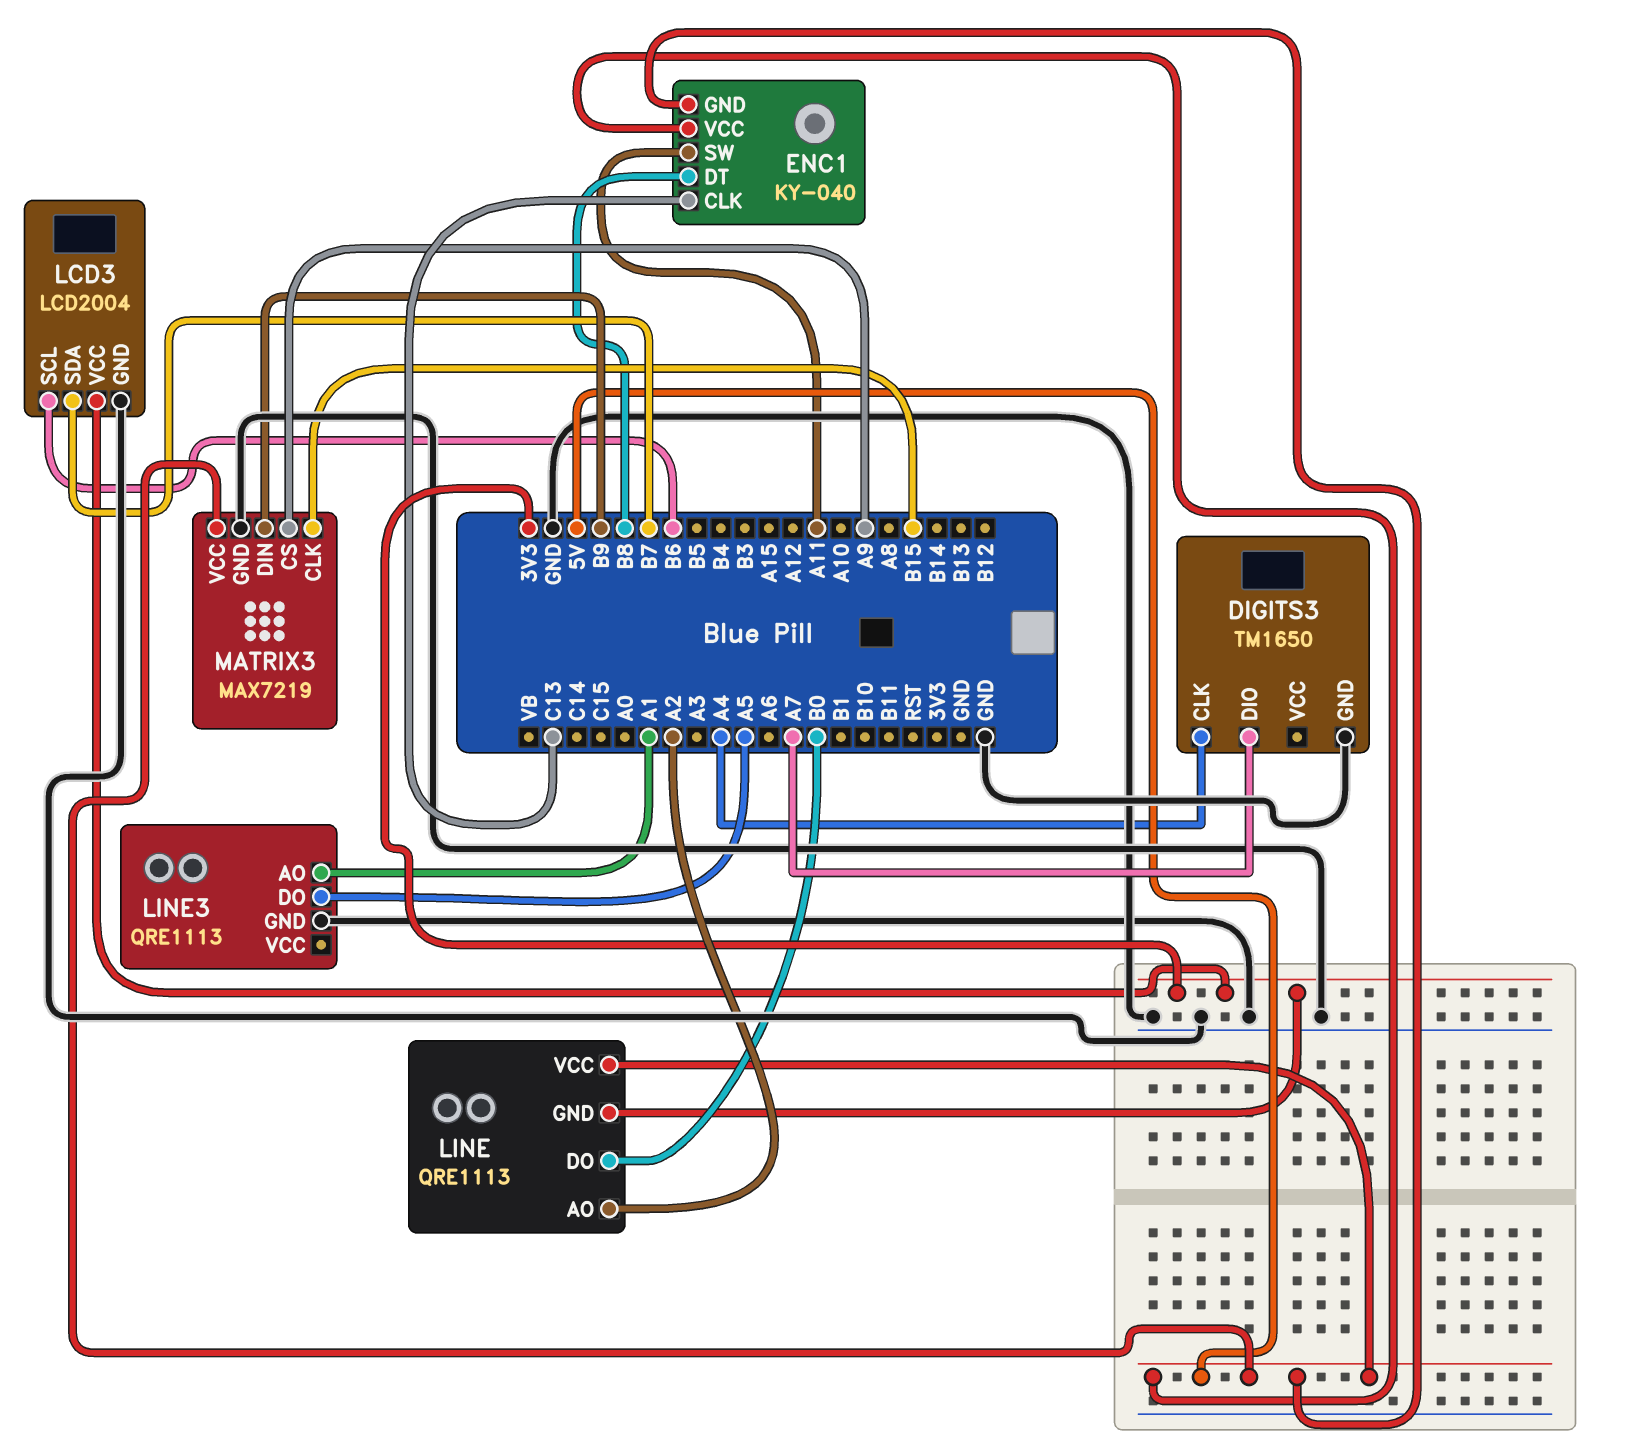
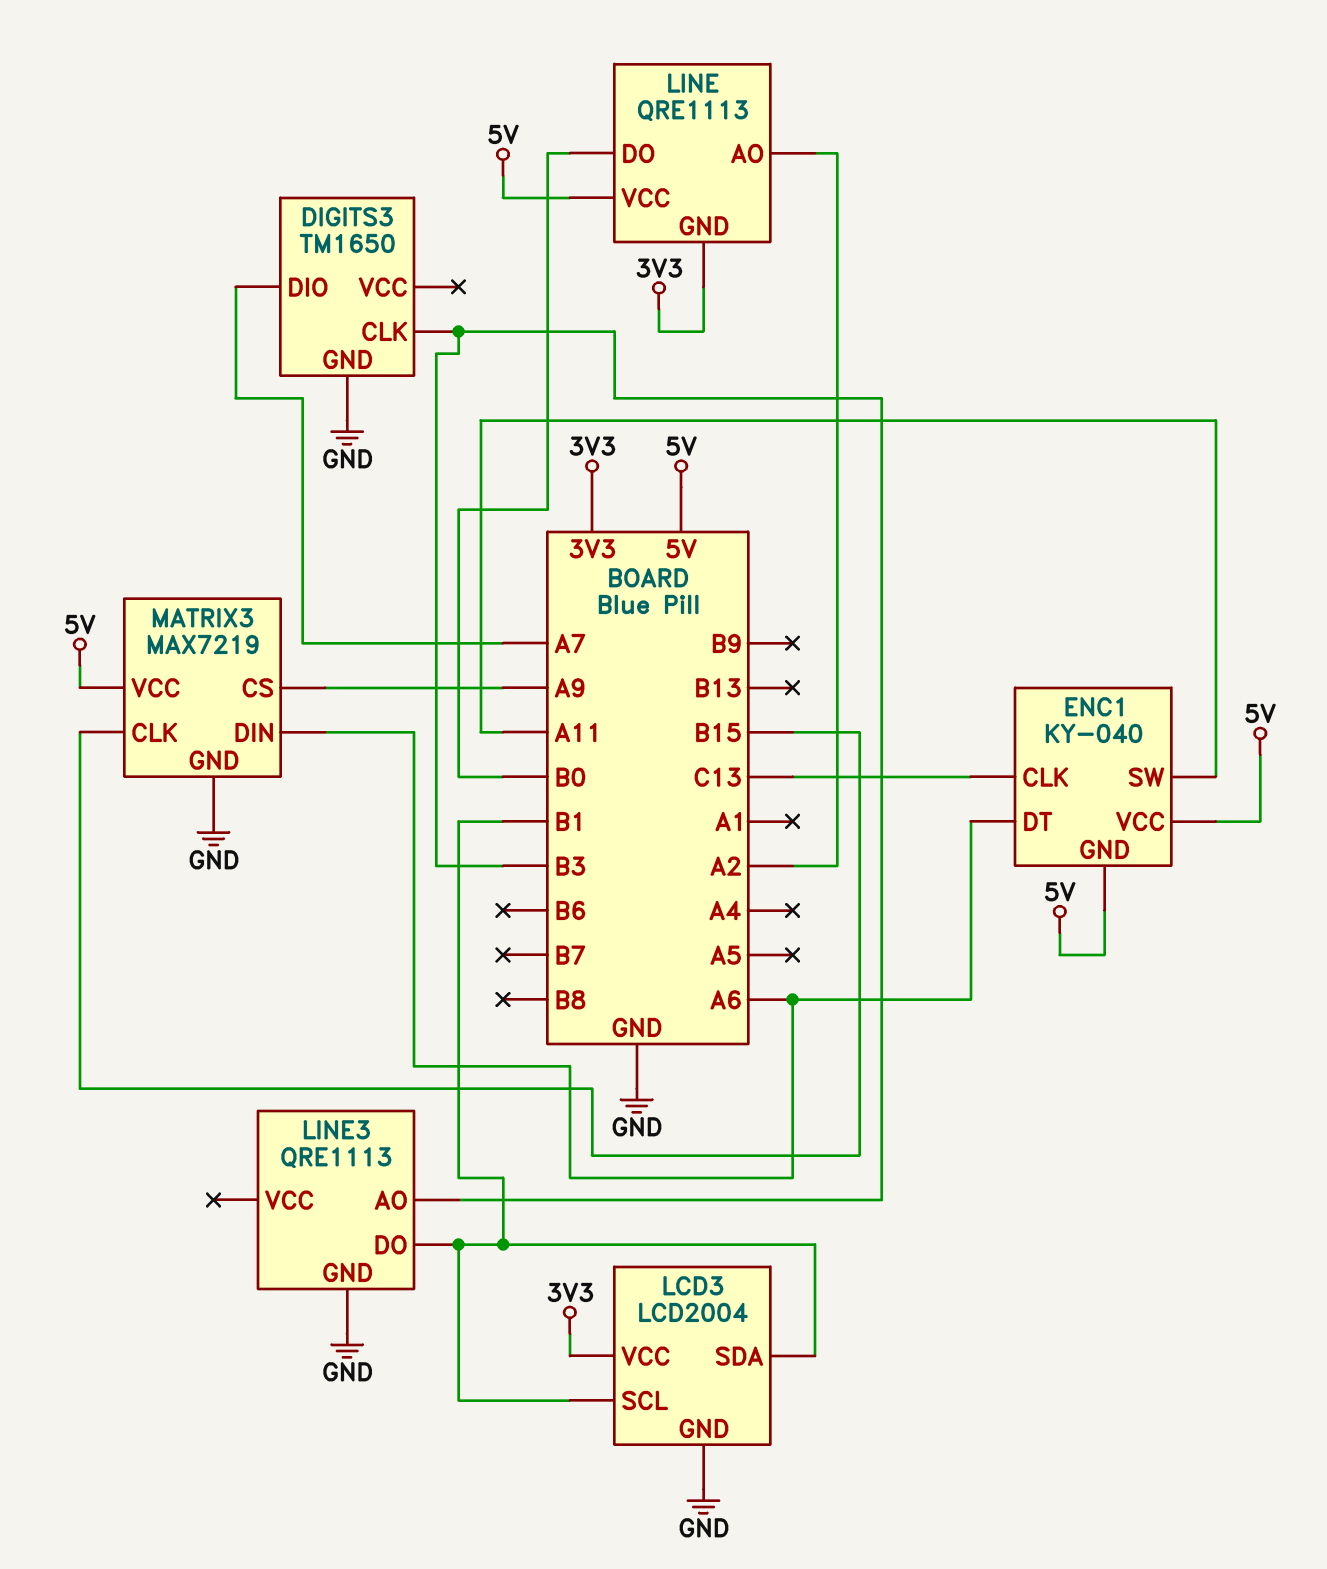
DIGITS3 pin CLK: A4 -> B3
ENC1 pin DT: B8 -> A6
LCD3 pin SCL: B6 -> B1
LCD3 pin SDA: B7 -> B1
LINE3 pin AO: A1 -> B3
LINE3 pin DO: A5 -> B1
MATRIX3 pin DIN: B9 -> A6

